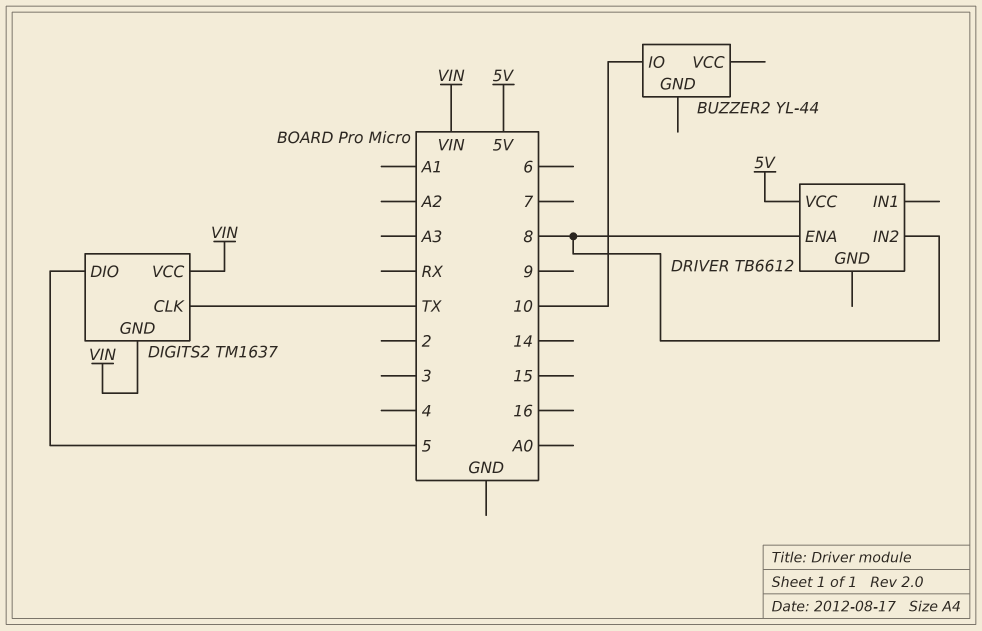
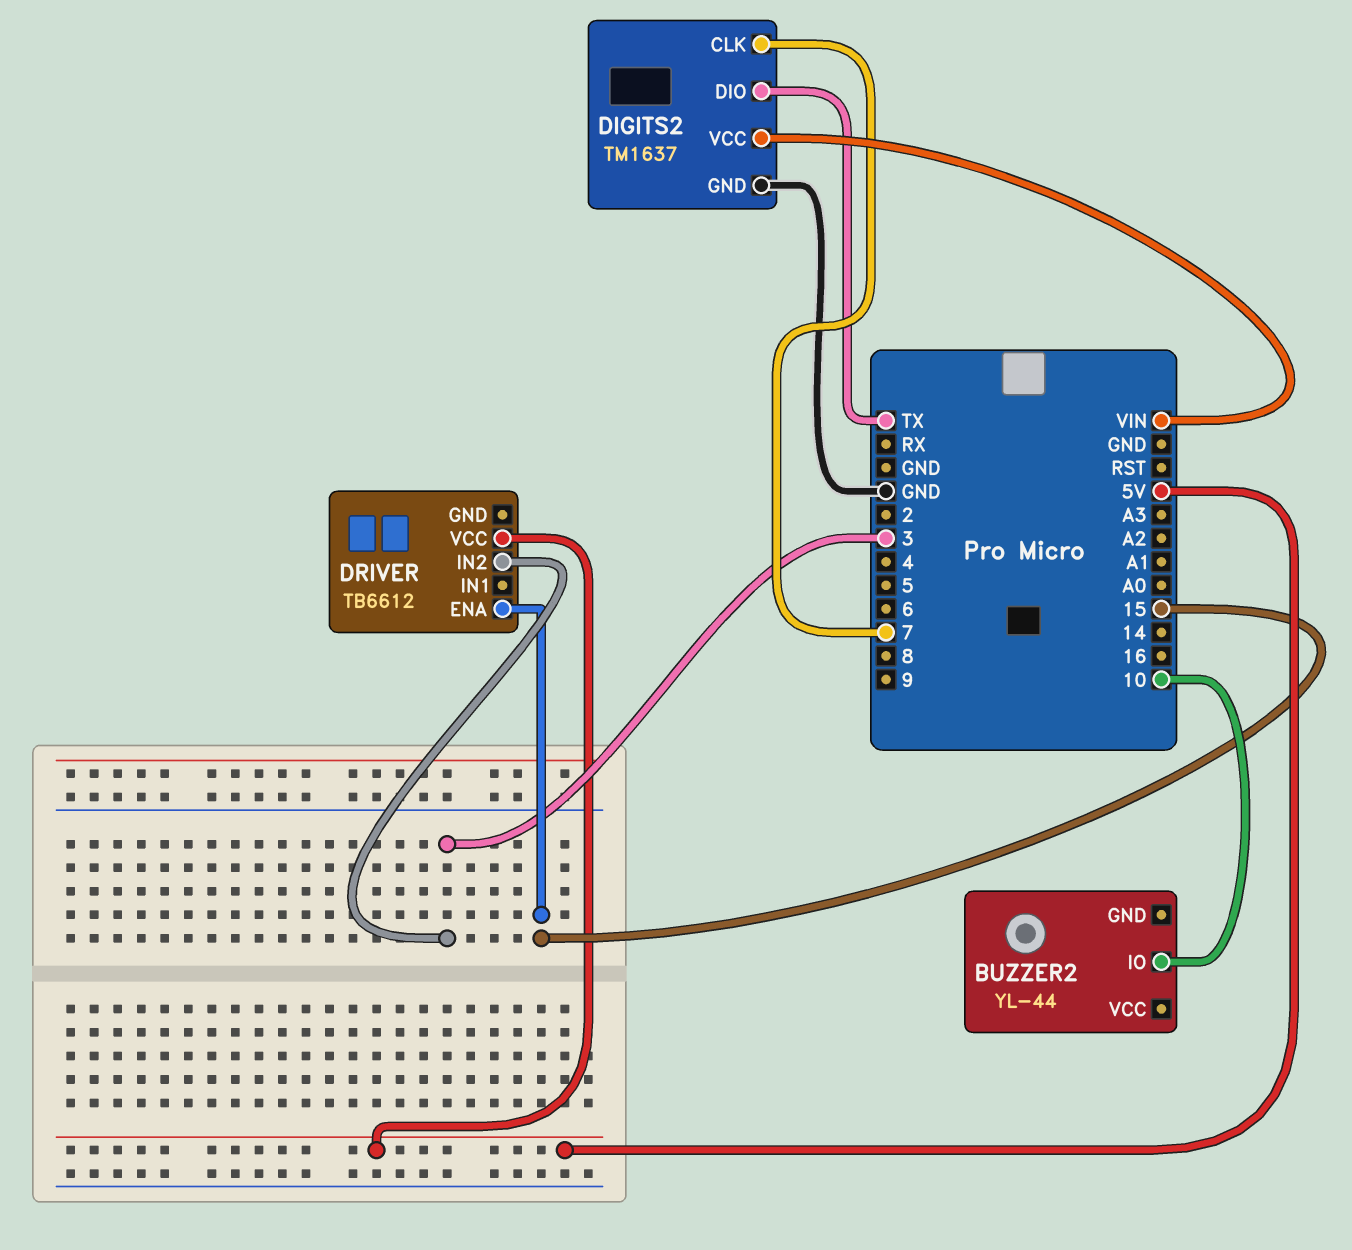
DIGITS2 pin CLK: TX -> 7
DIGITS2 pin DIO: 5 -> TX
DIGITS2 pin GND: VIN -> GND
DRIVER pin ENA: 8 -> 15
DRIVER pin IN2: 8 -> 3

